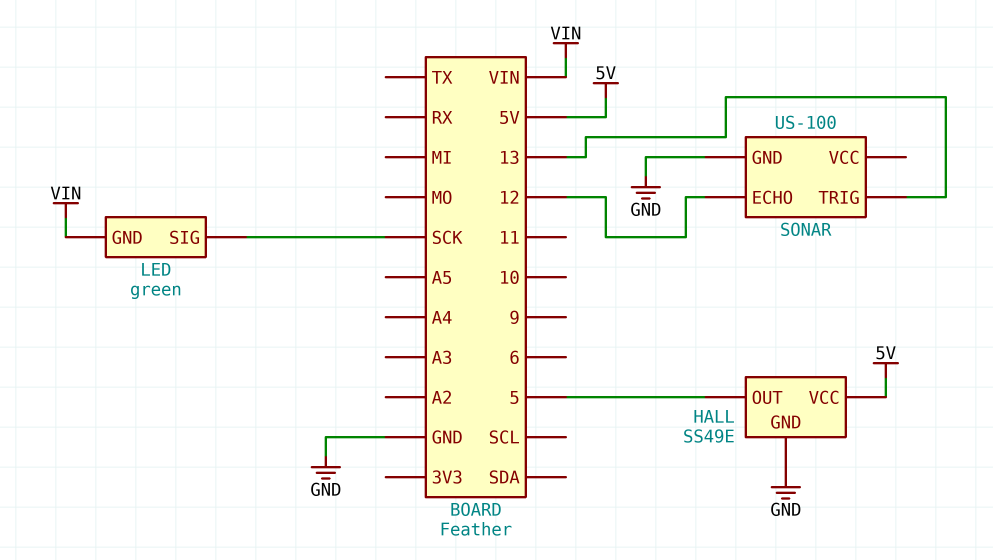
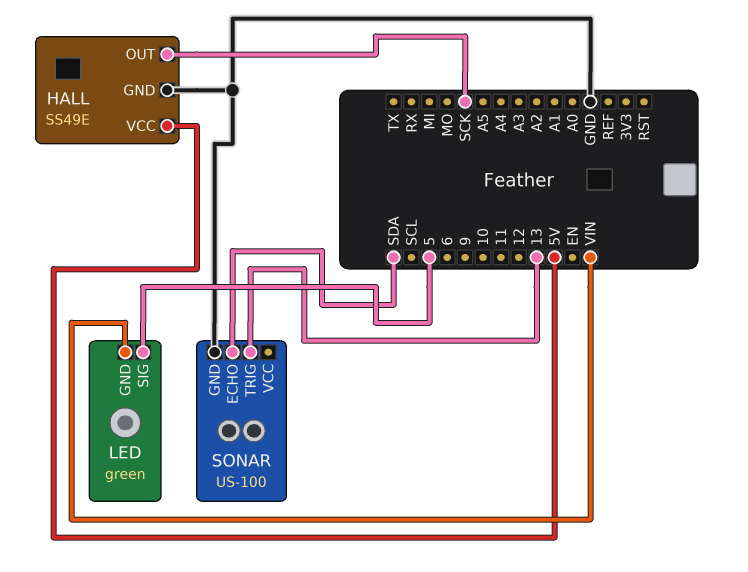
HALL pin OUT: 5 -> SCK
LED pin SIG: SCK -> 5
SONAR pin ECHO: 12 -> SDA

